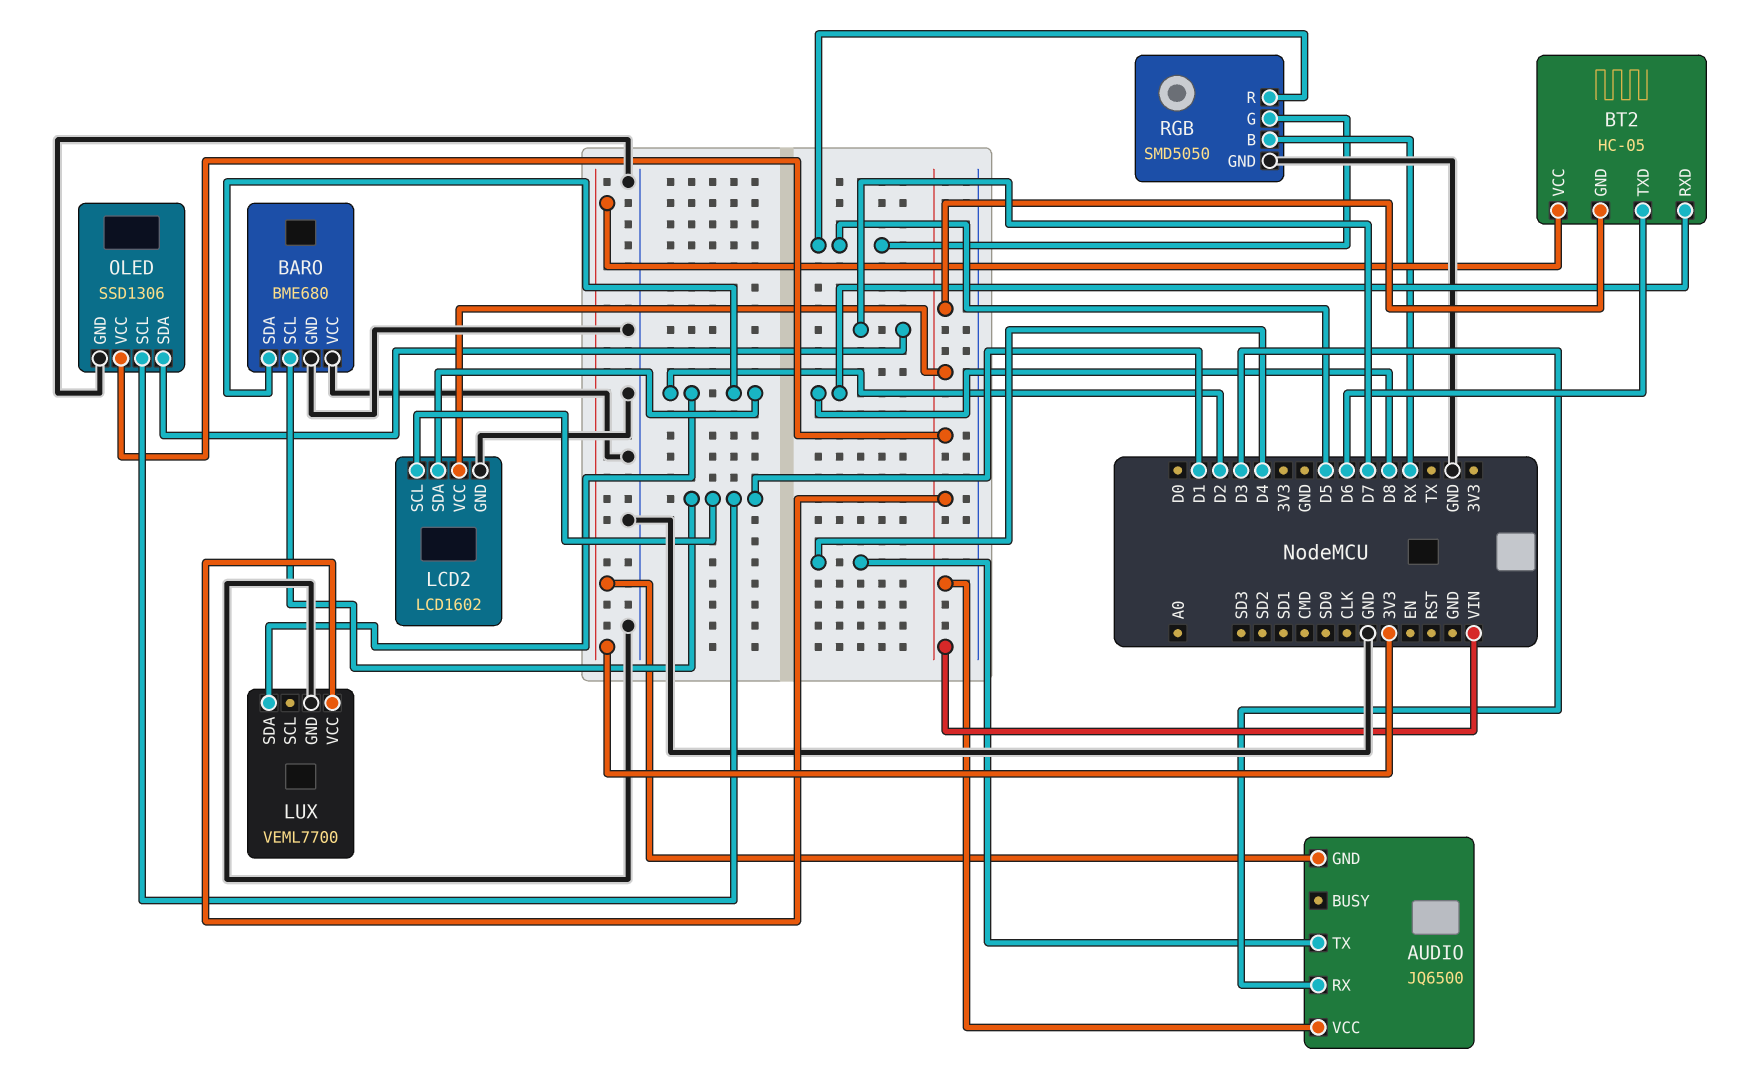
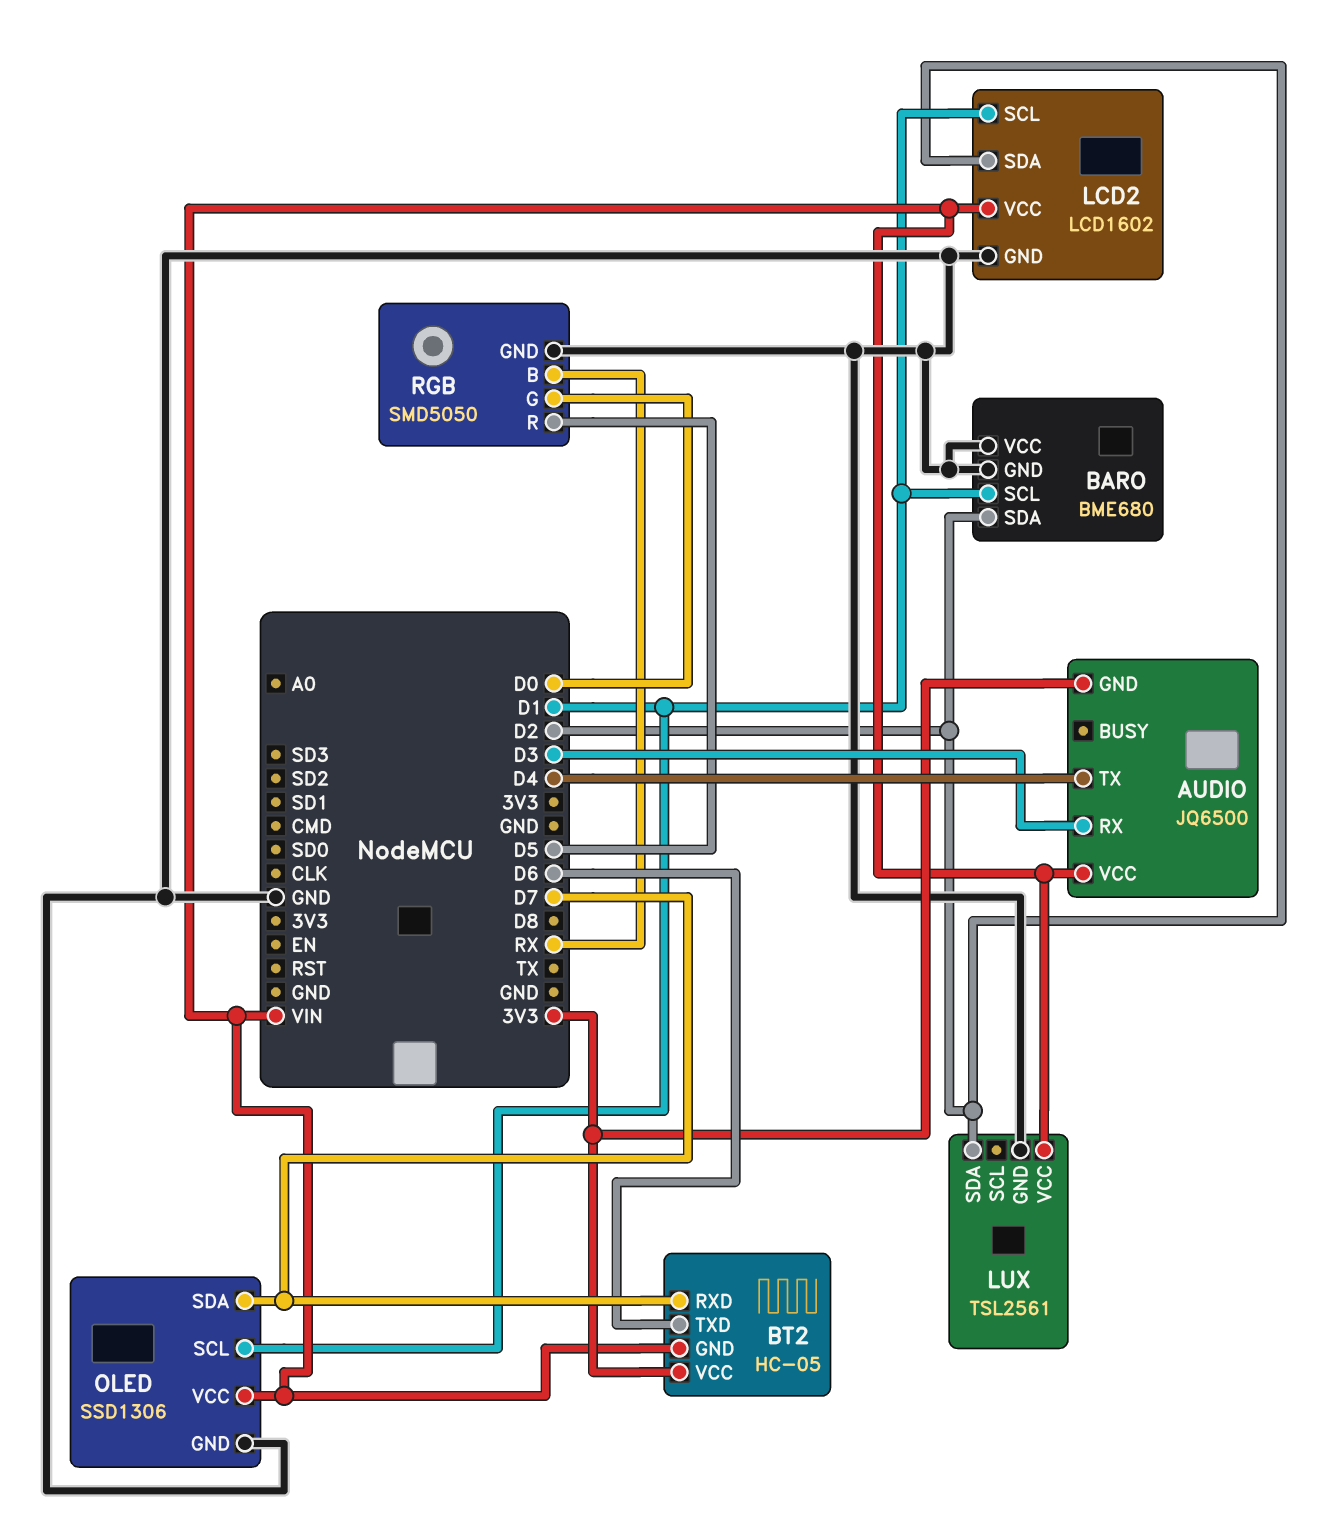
BT2 pin RXD: D8 -> D7
LUX: VEML7700 -> TSL2561
RGB pin G: D5 -> D0

